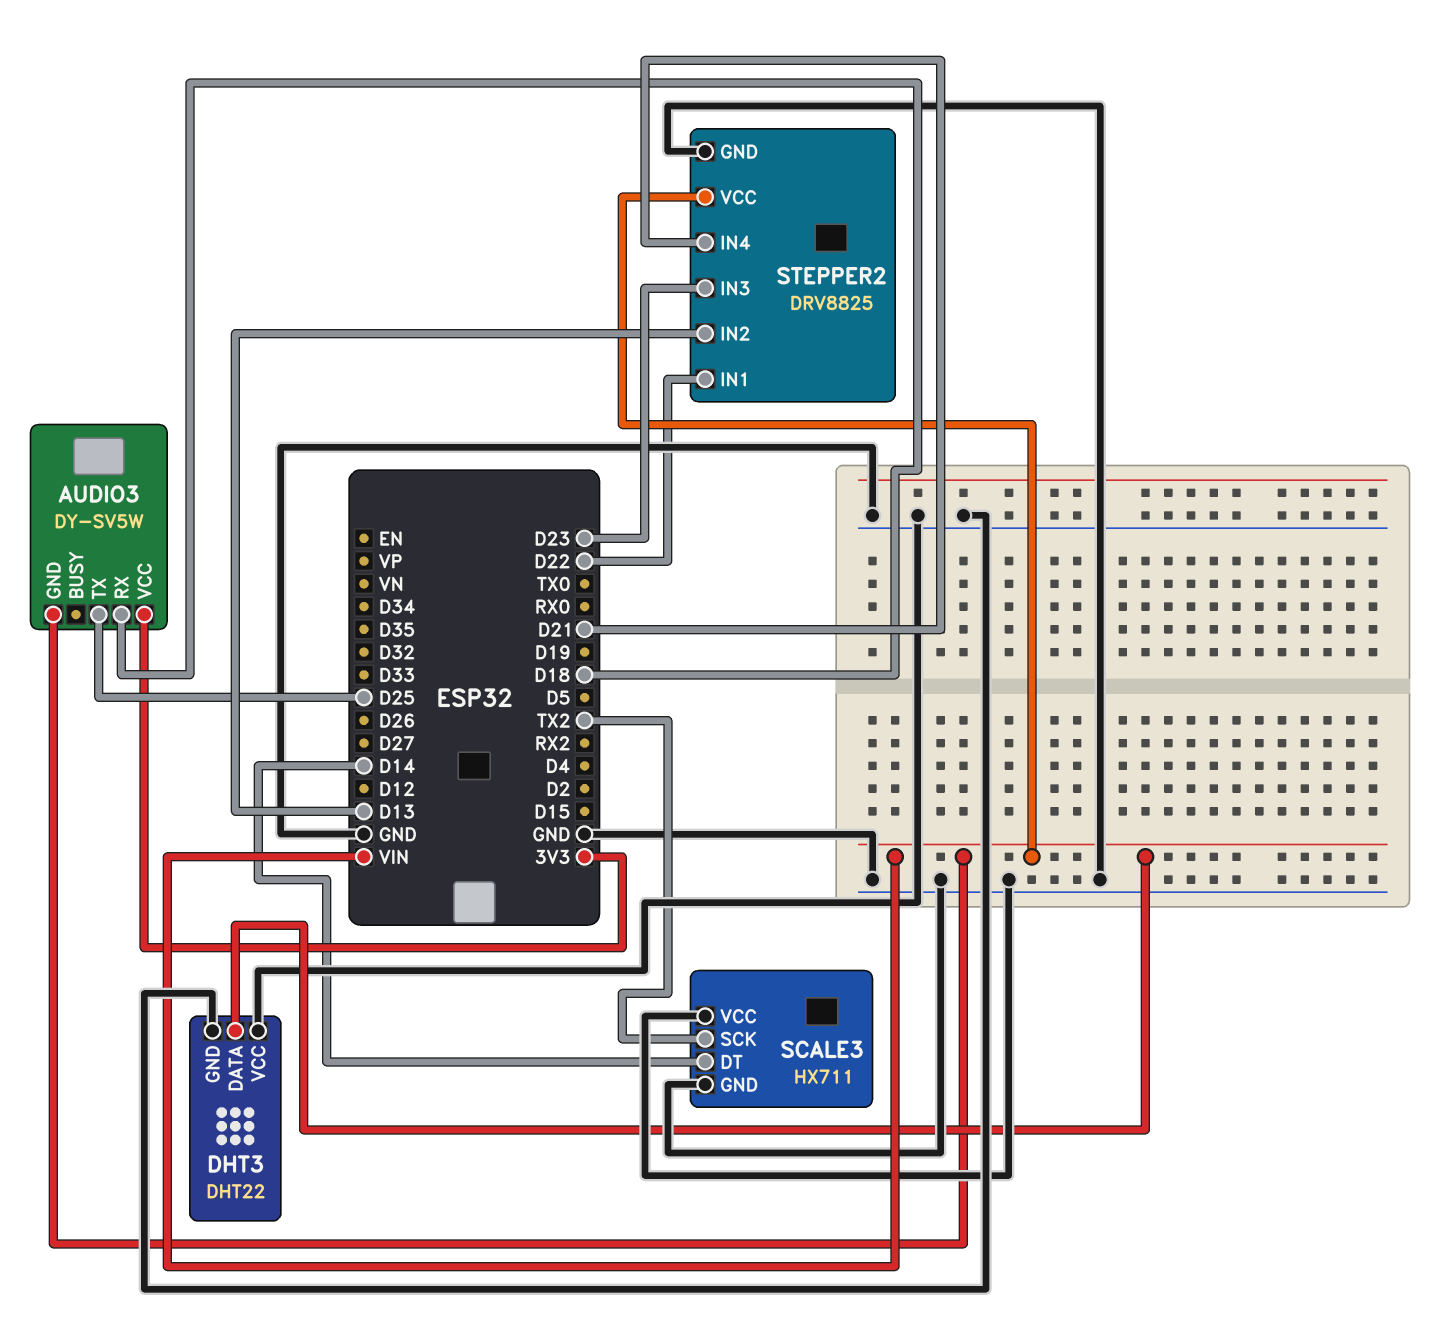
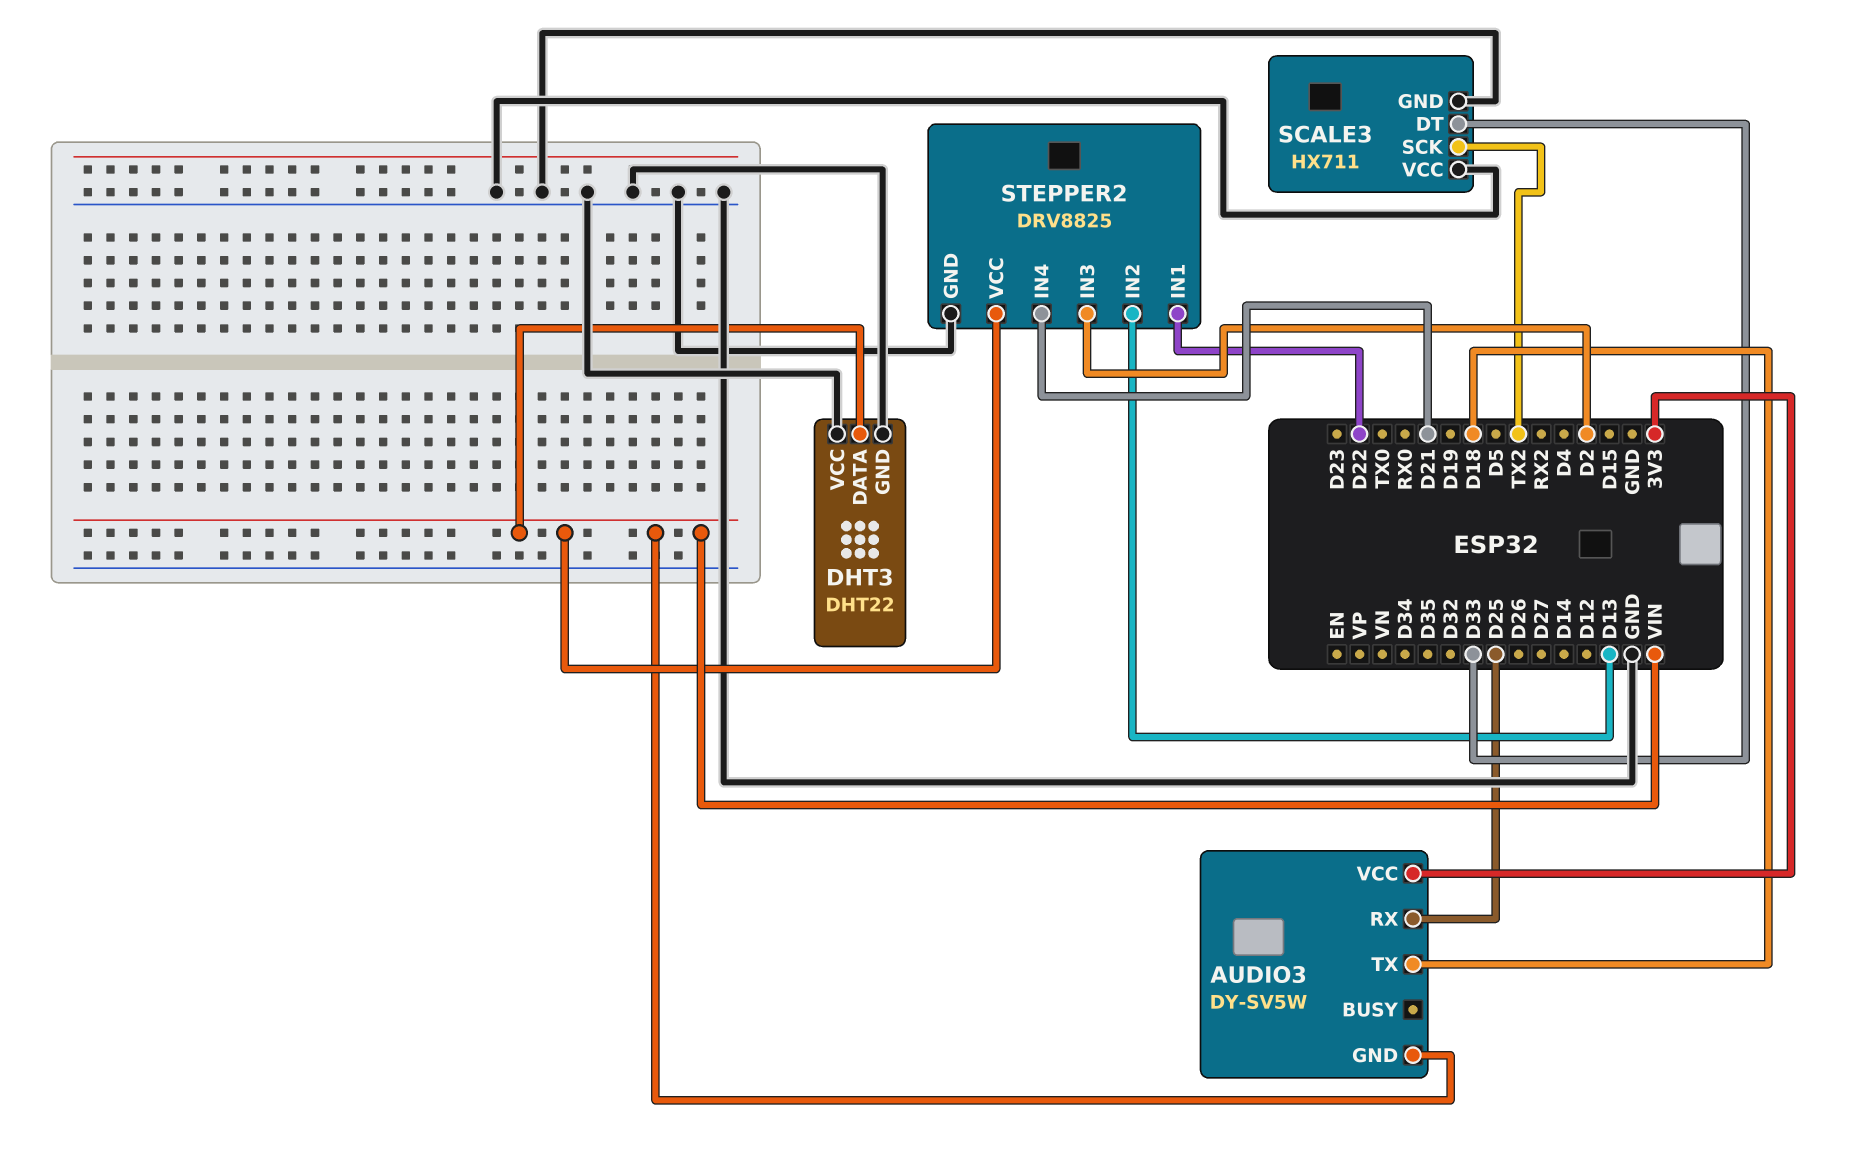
AUDIO3 pin RX: D18 -> D25
AUDIO3 pin TX: D25 -> D18
SCALE3 pin DT: D14 -> D33
STEPPER2 pin IN3: D23 -> D2

